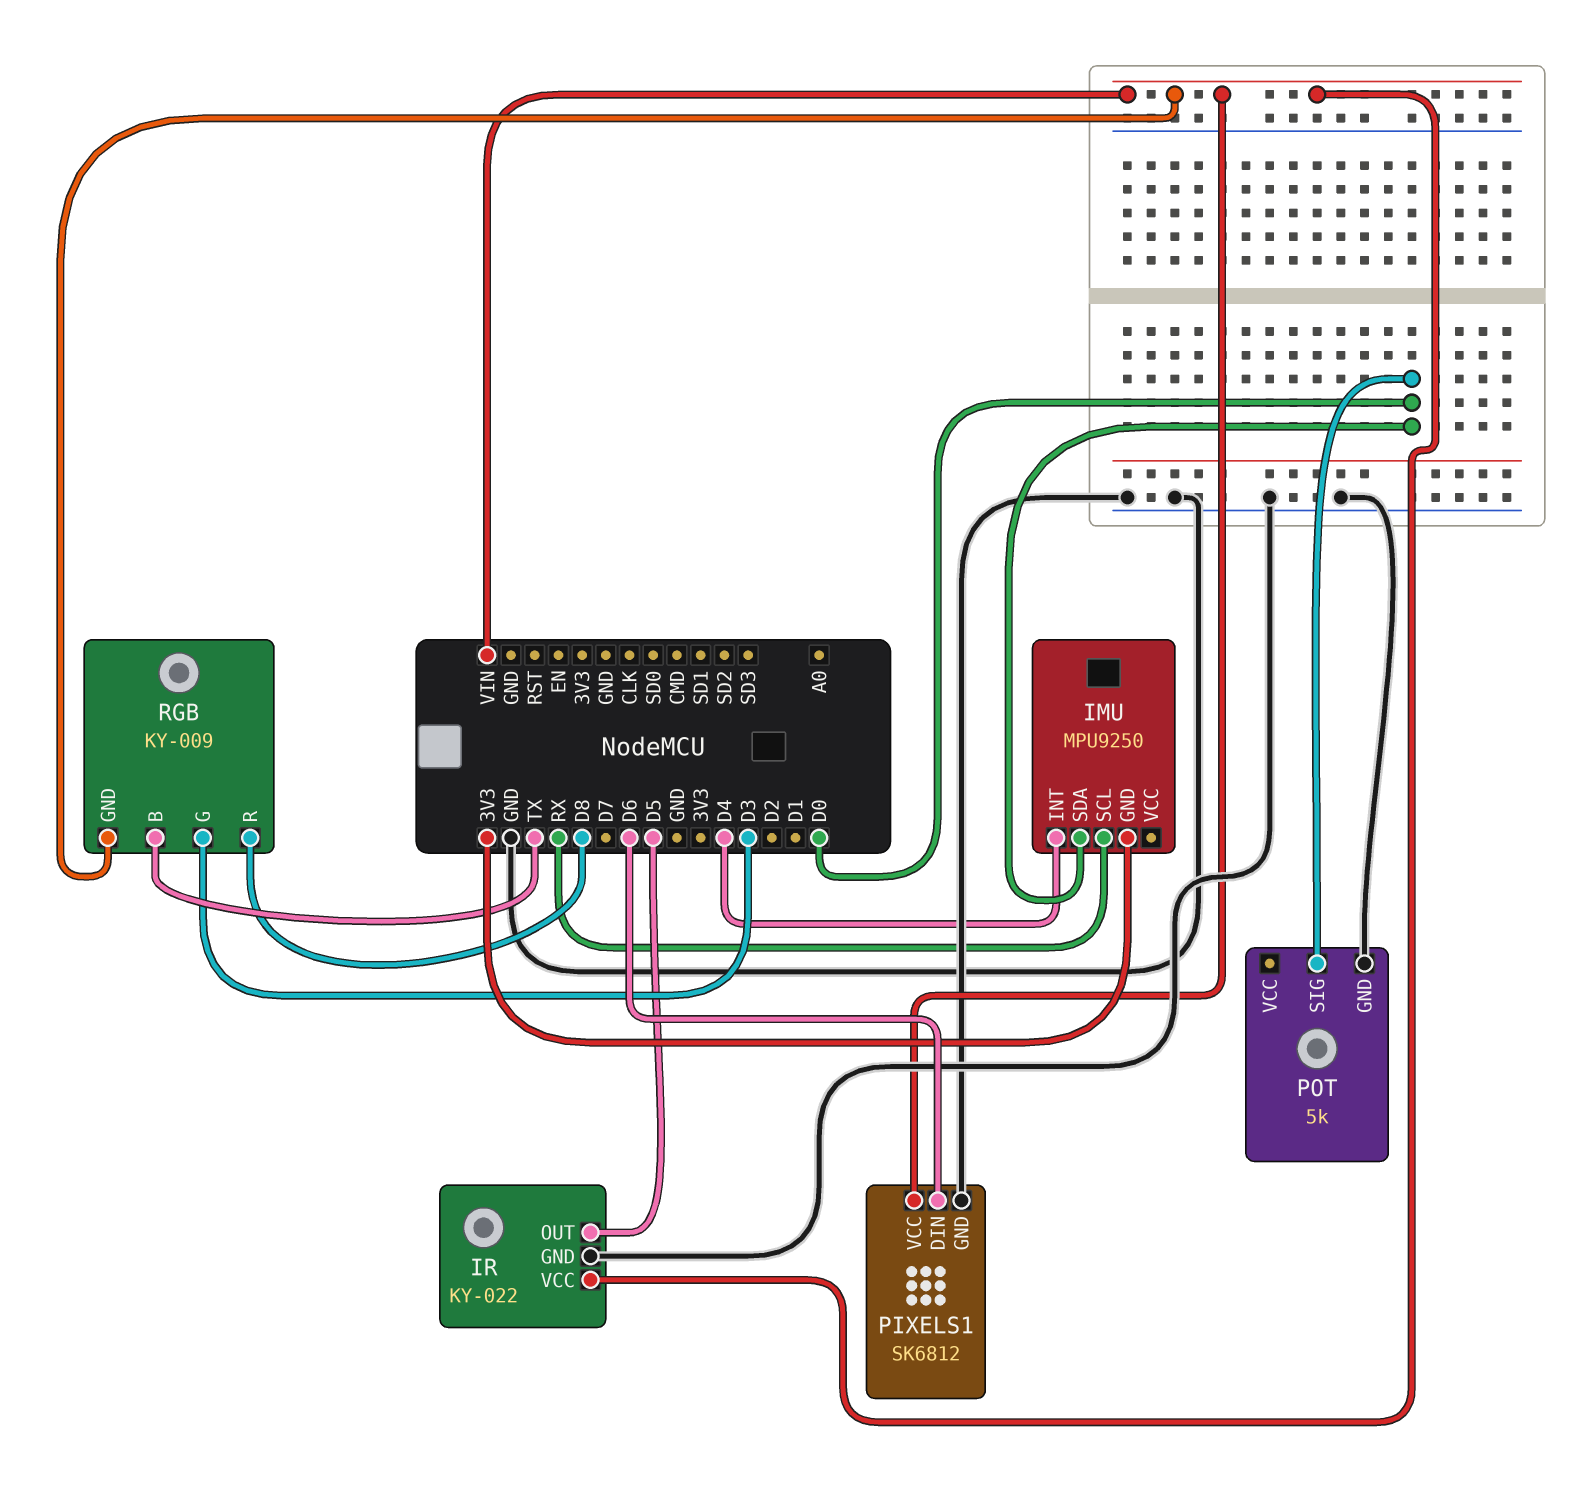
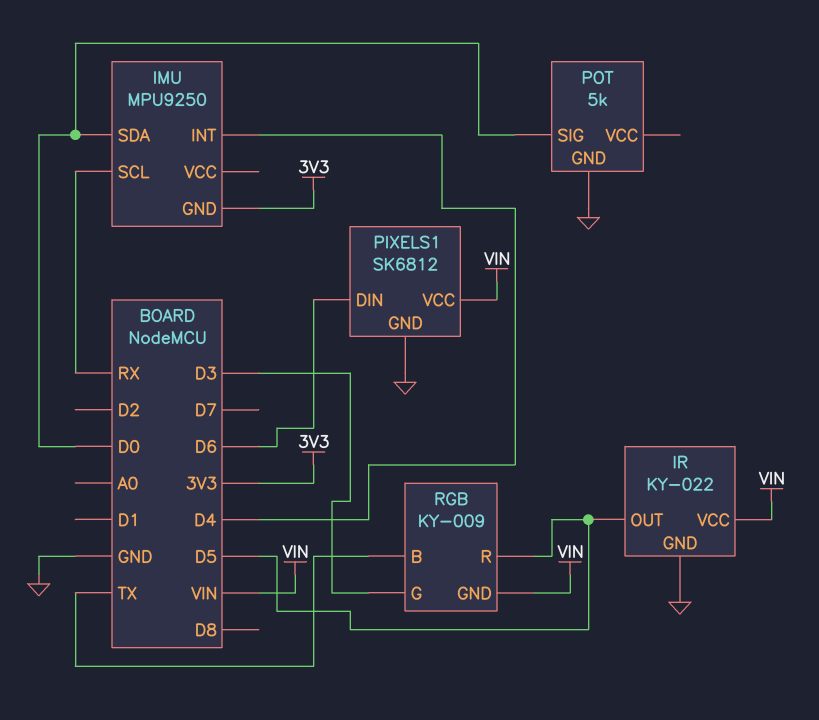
RGB pin R: D8 -> D5

